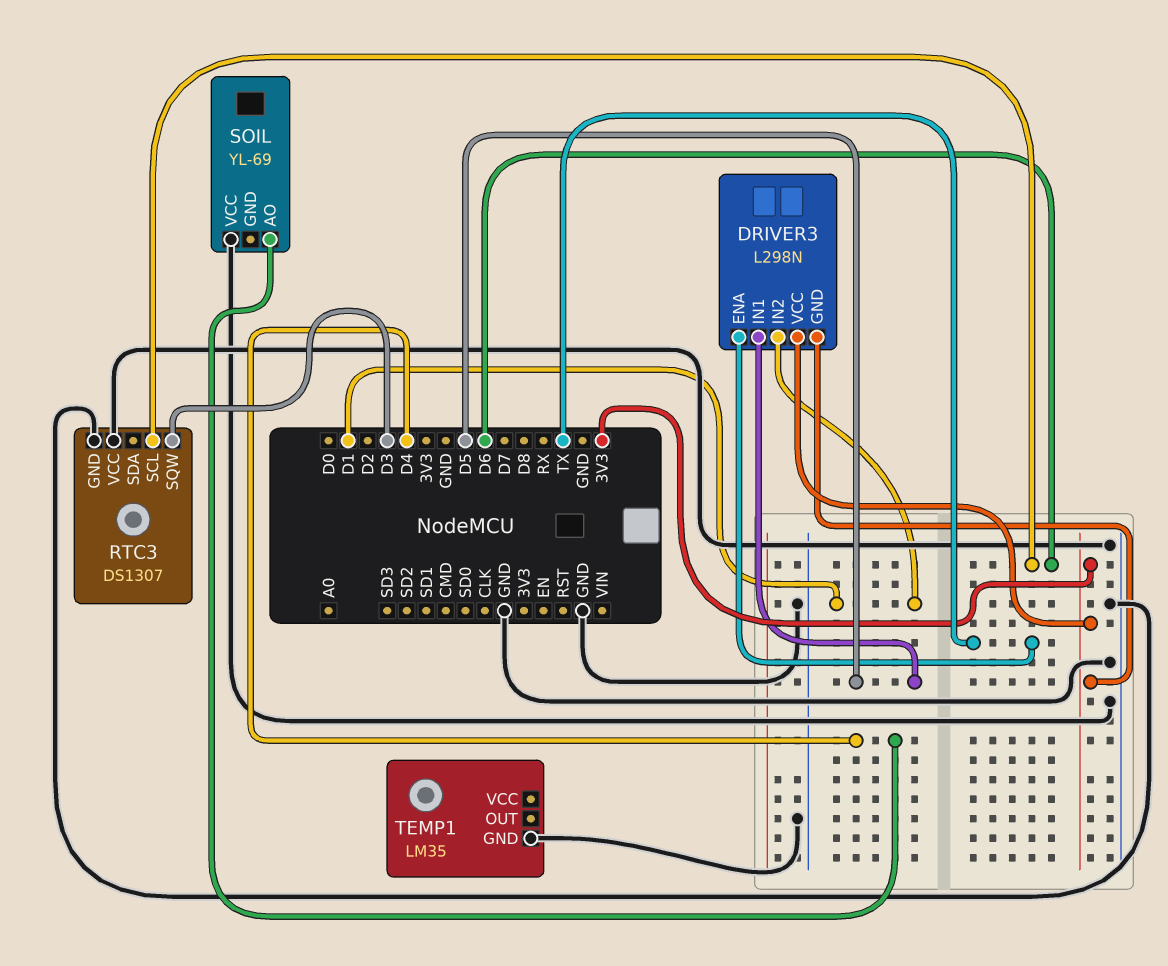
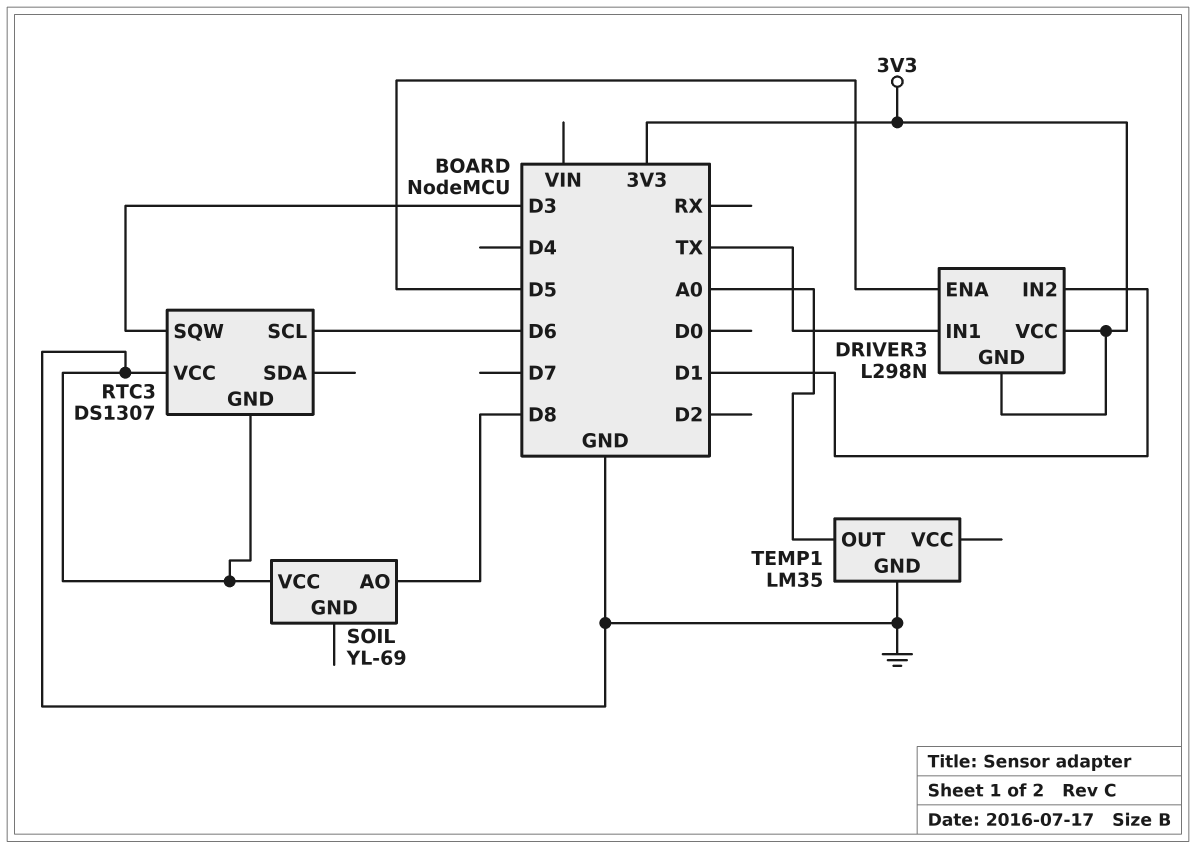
DRIVER3 pin ENA: TX -> D5
DRIVER3 pin IN1: D5 -> TX
SOIL pin AO: D4 -> D8
TEMP1 pin OUT: none -> A0

